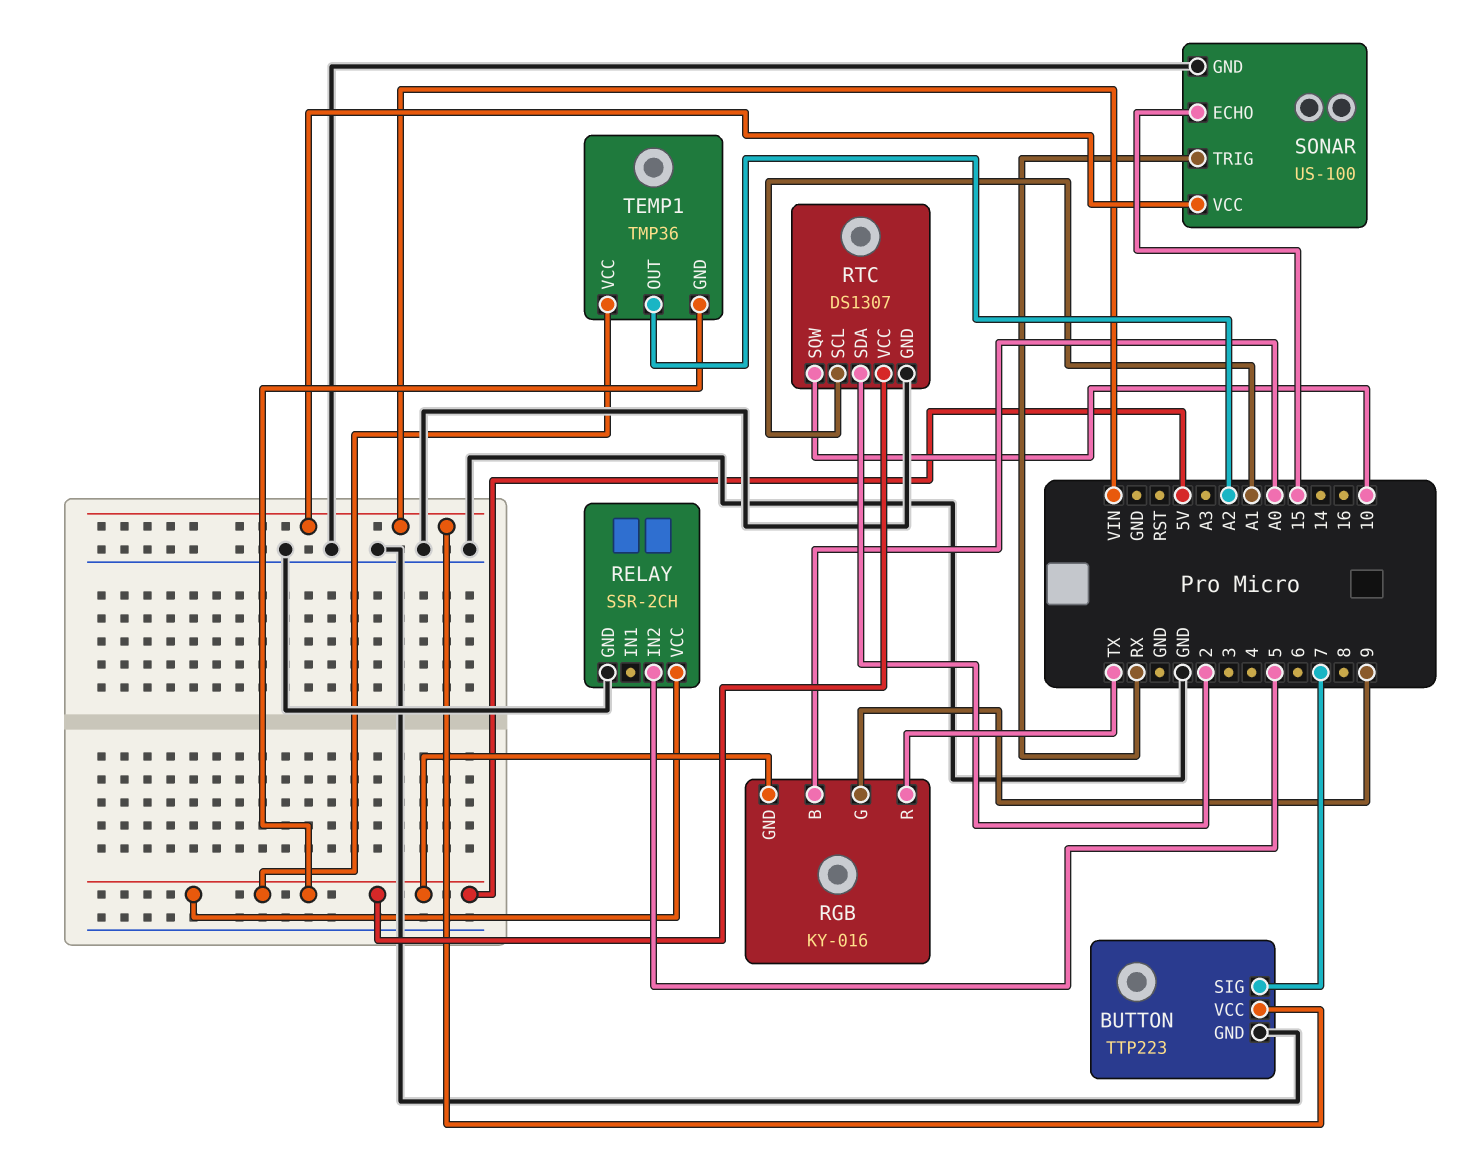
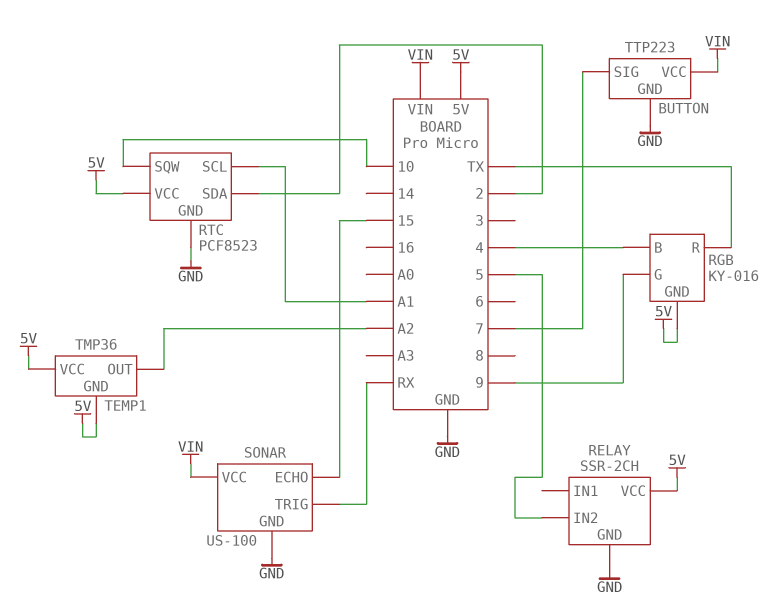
RGB pin B: A0 -> 4
RTC: DS1307 -> PCF8523

